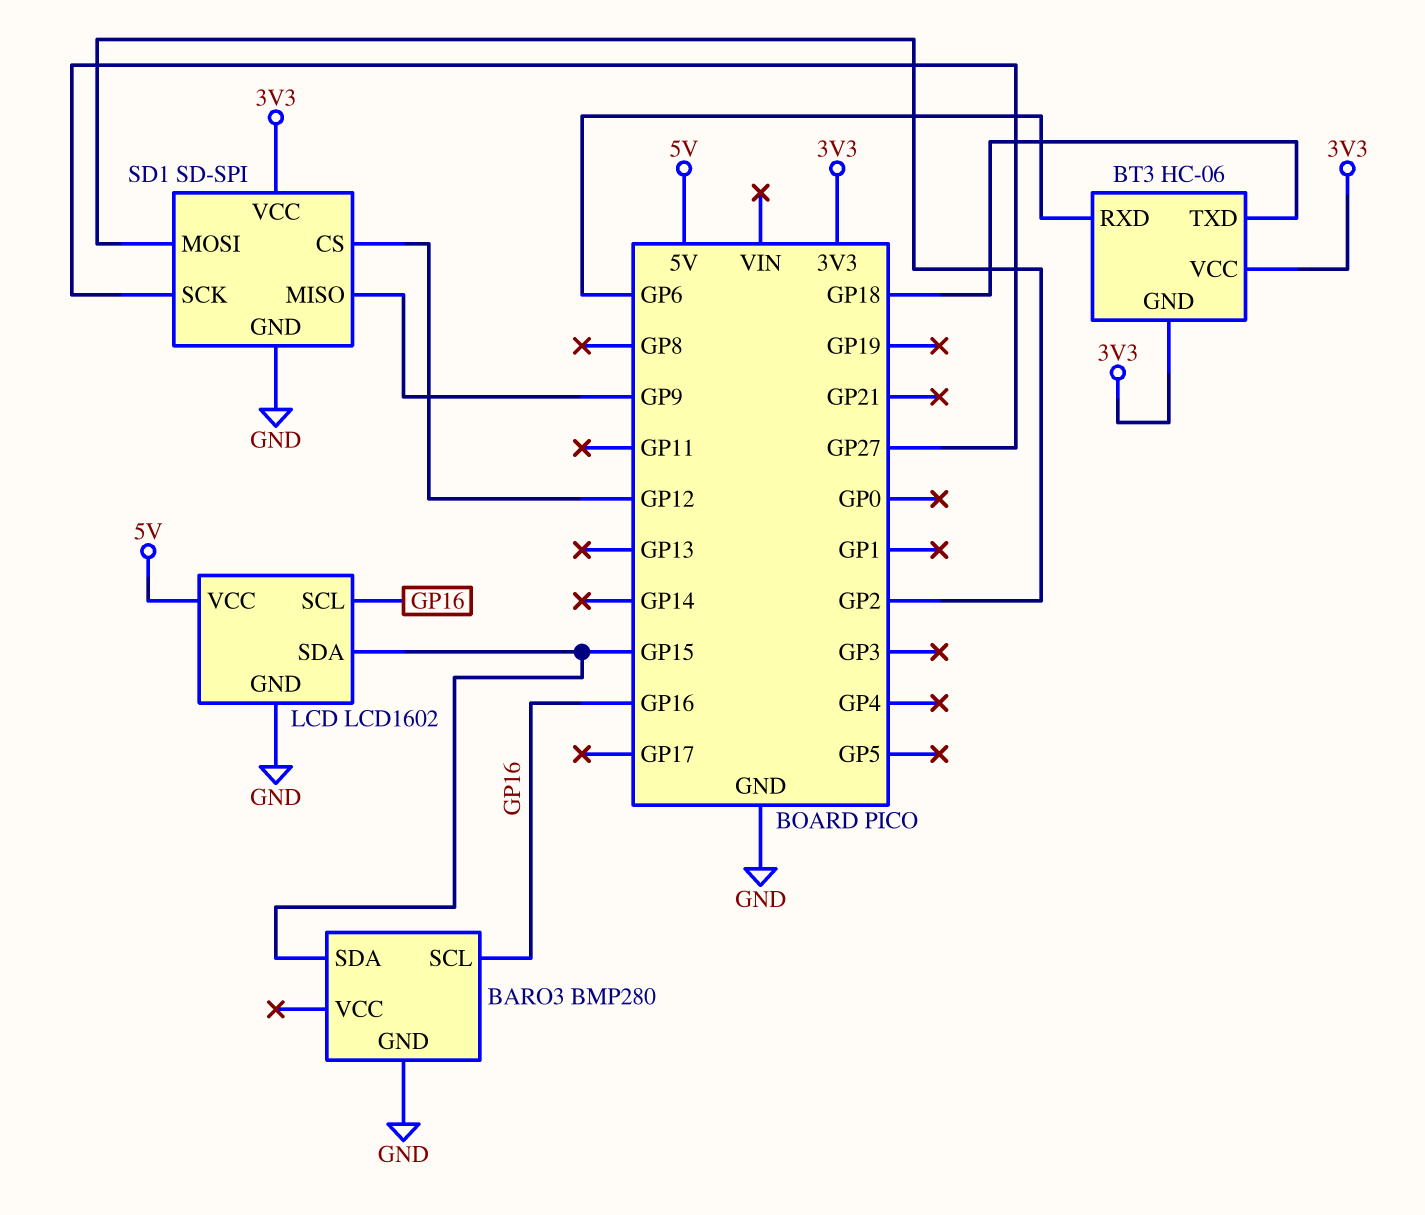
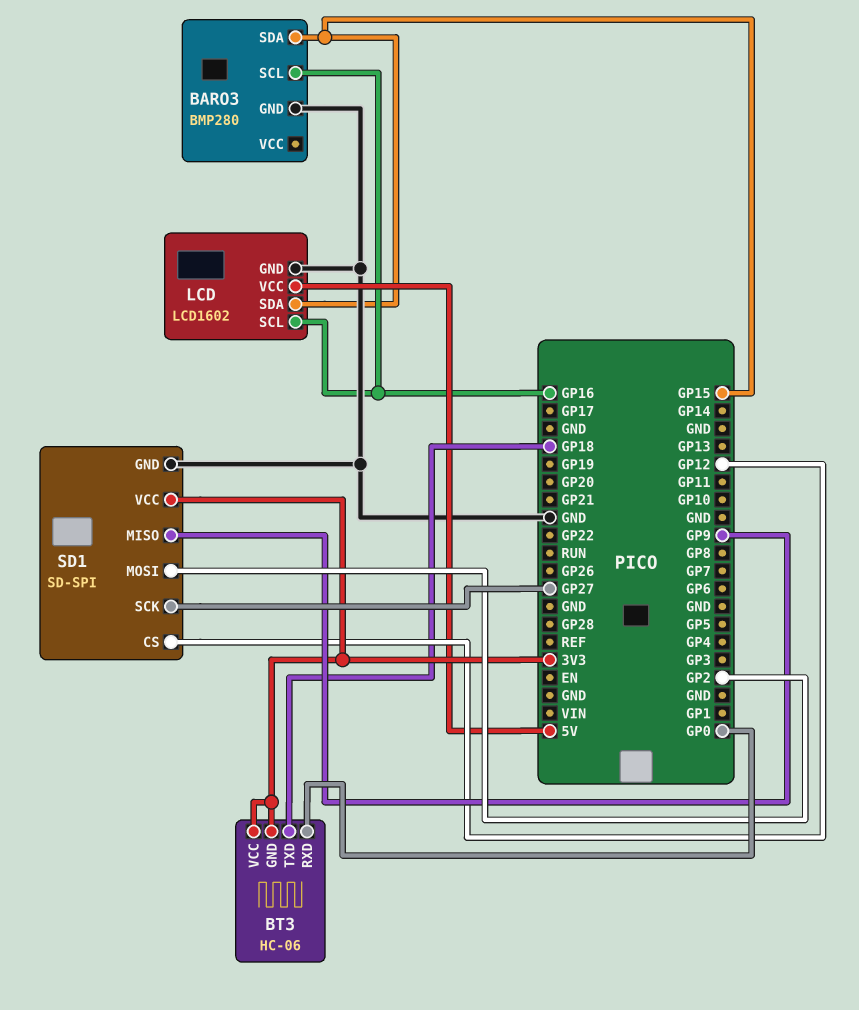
BT3 pin RXD: GP6 -> GP0

